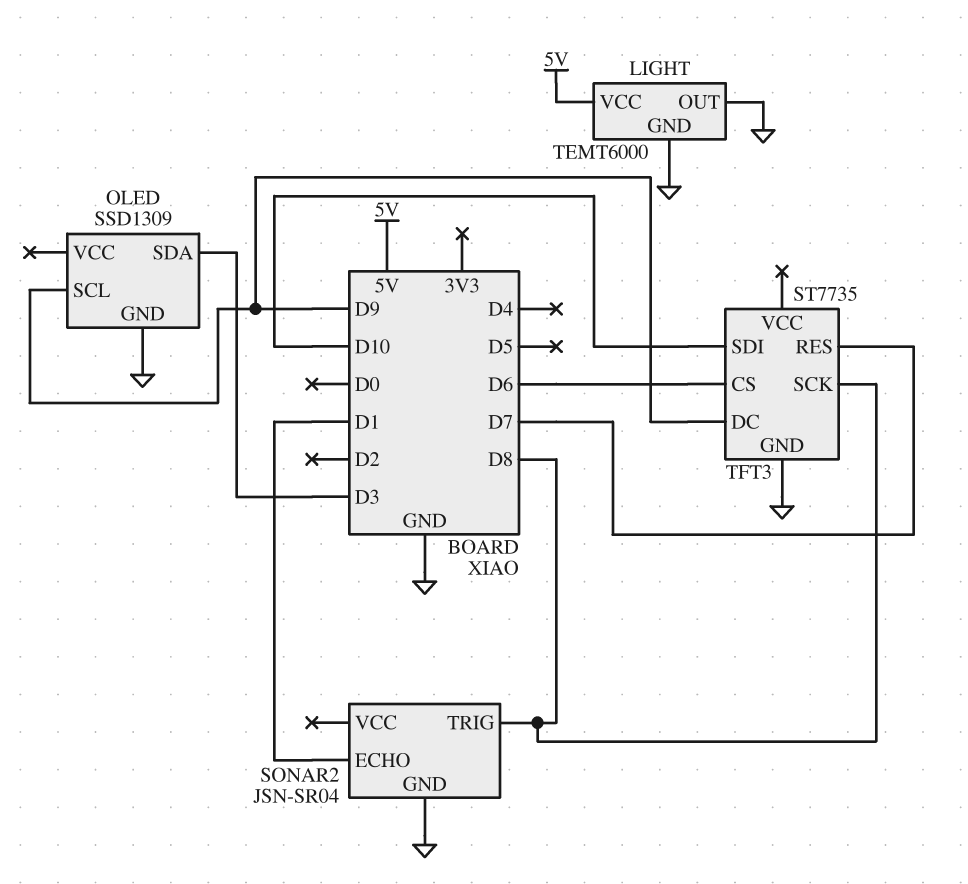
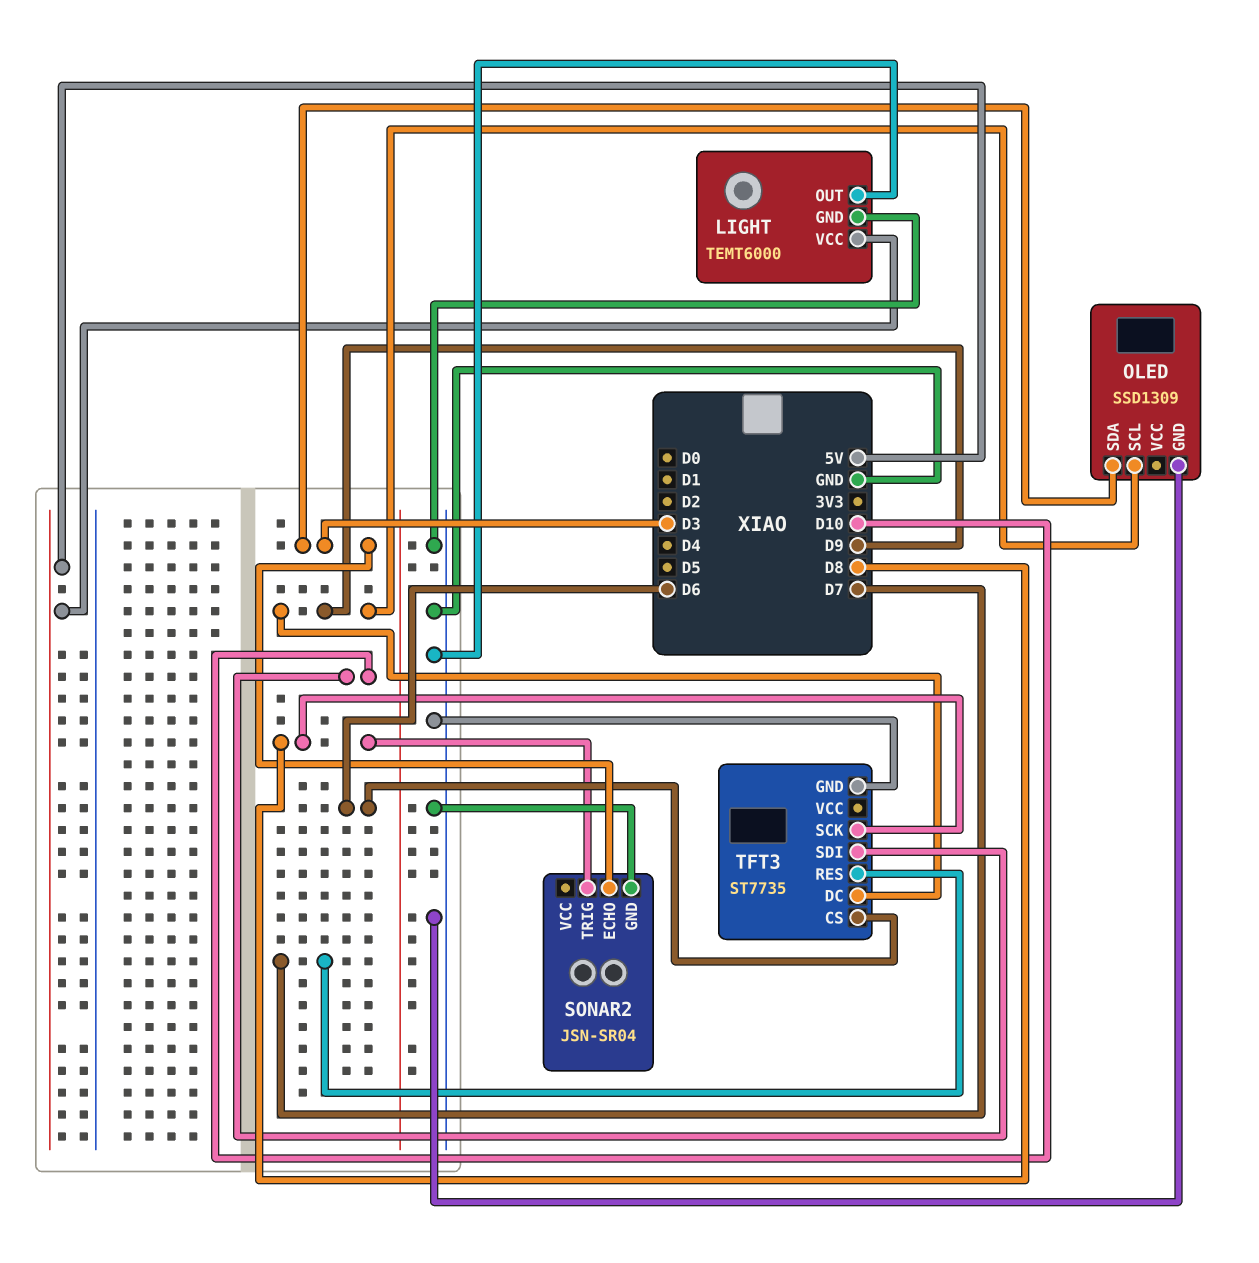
SONAR2 pin ECHO: D1 -> D3

